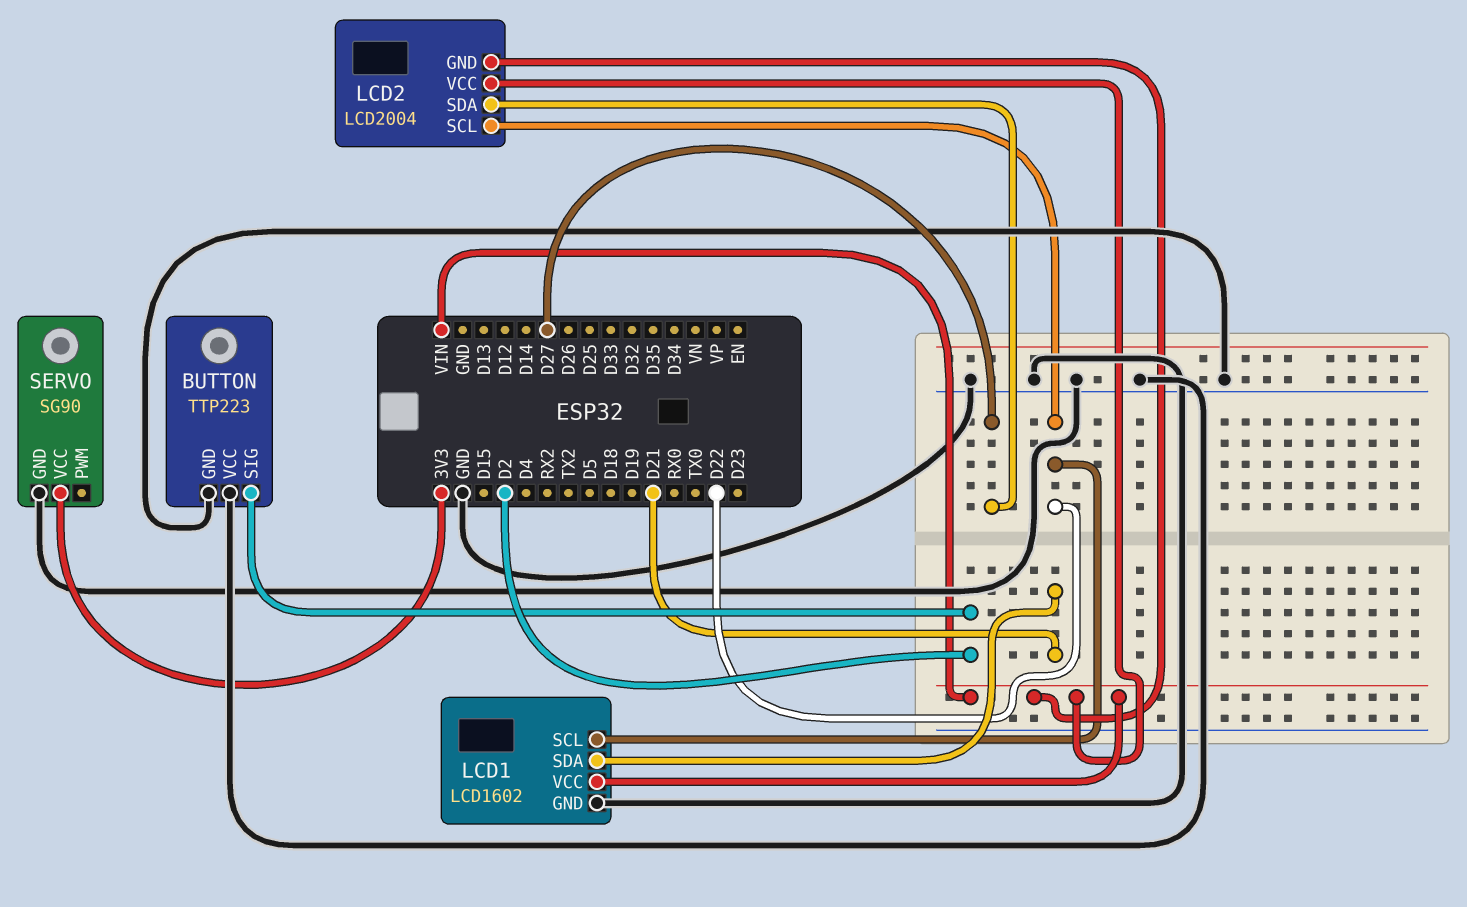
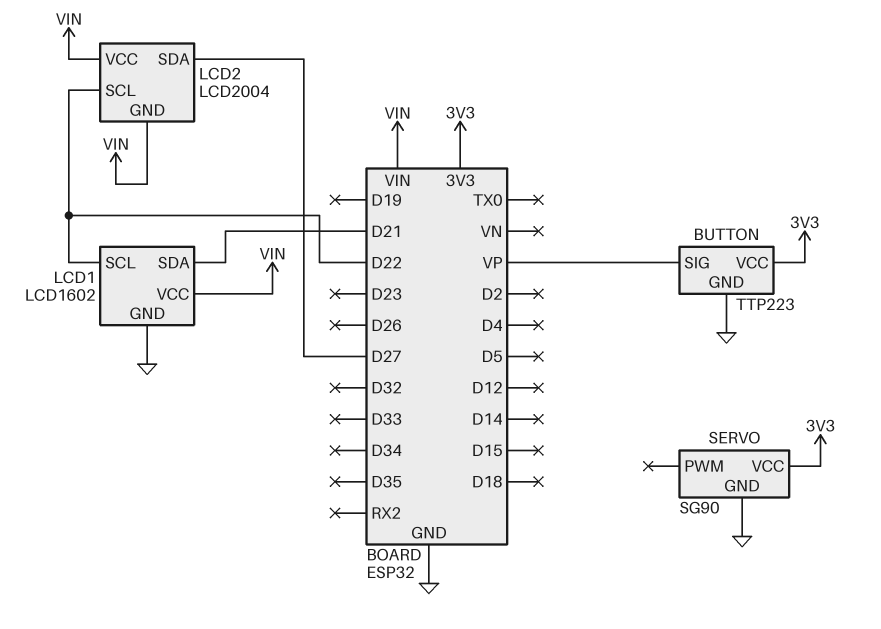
BUTTON pin SIG: D2 -> VP
BUTTON pin VCC: GND -> 3V3

